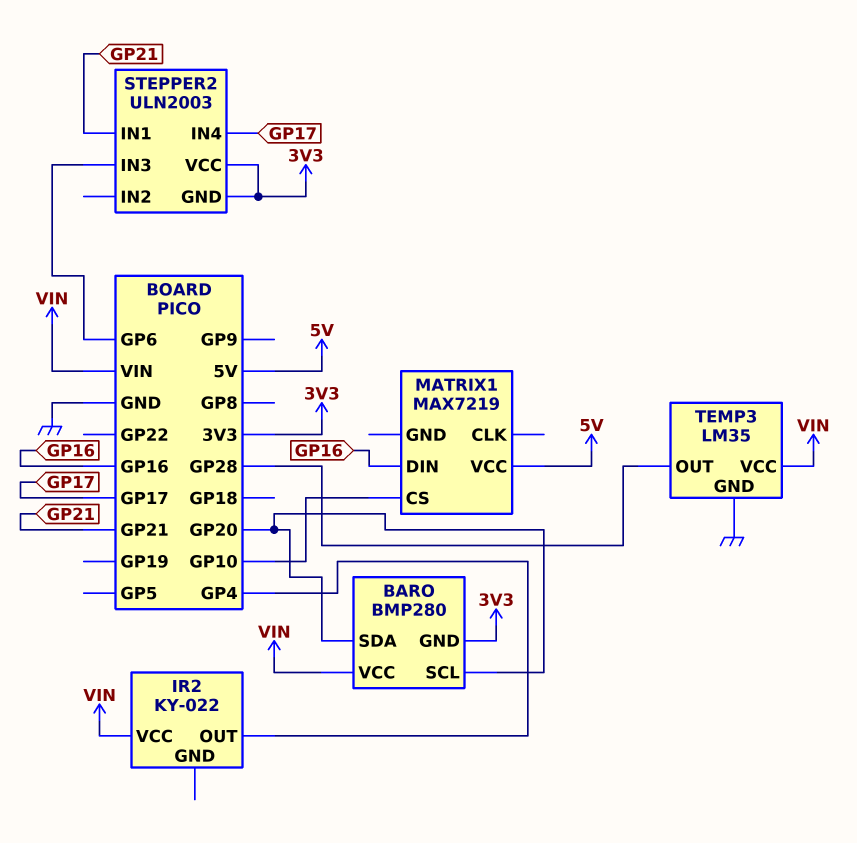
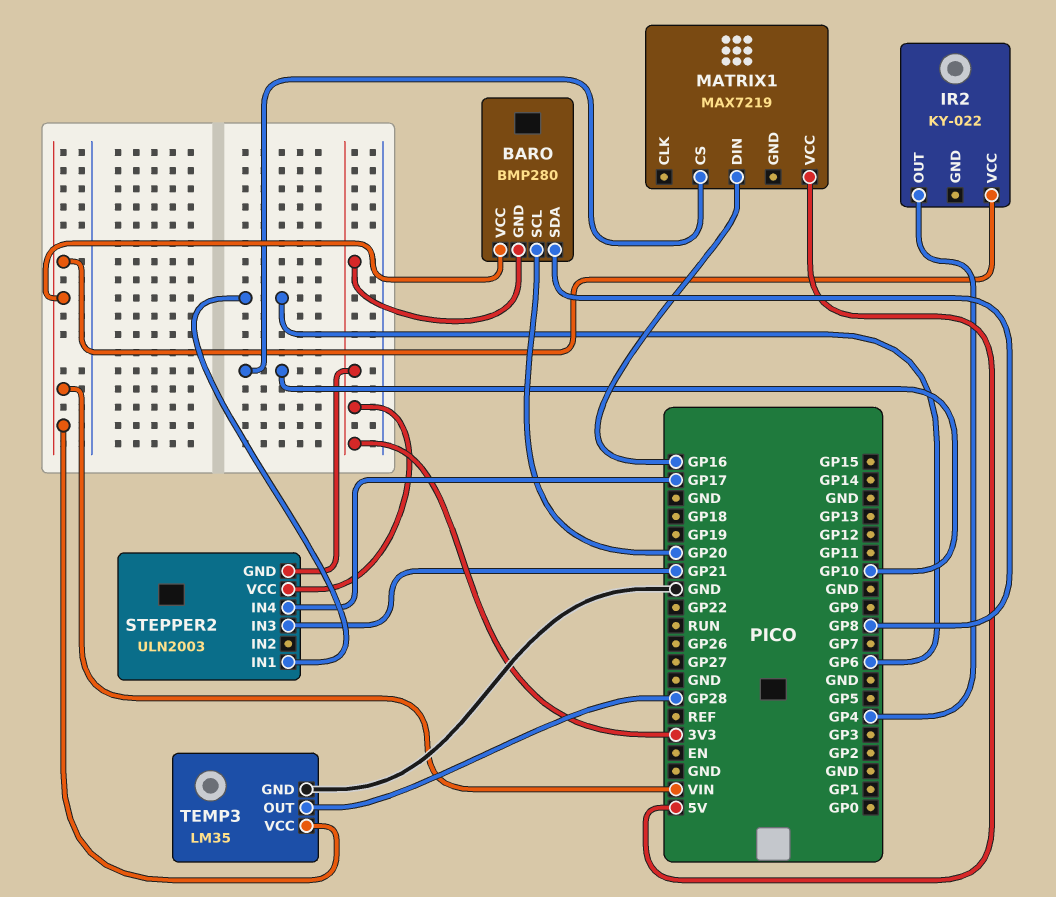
BARO pin SDA: GP20 -> GP8
STEPPER2 pin IN1: GP21 -> GP6
STEPPER2 pin IN3: GP6 -> GP21

